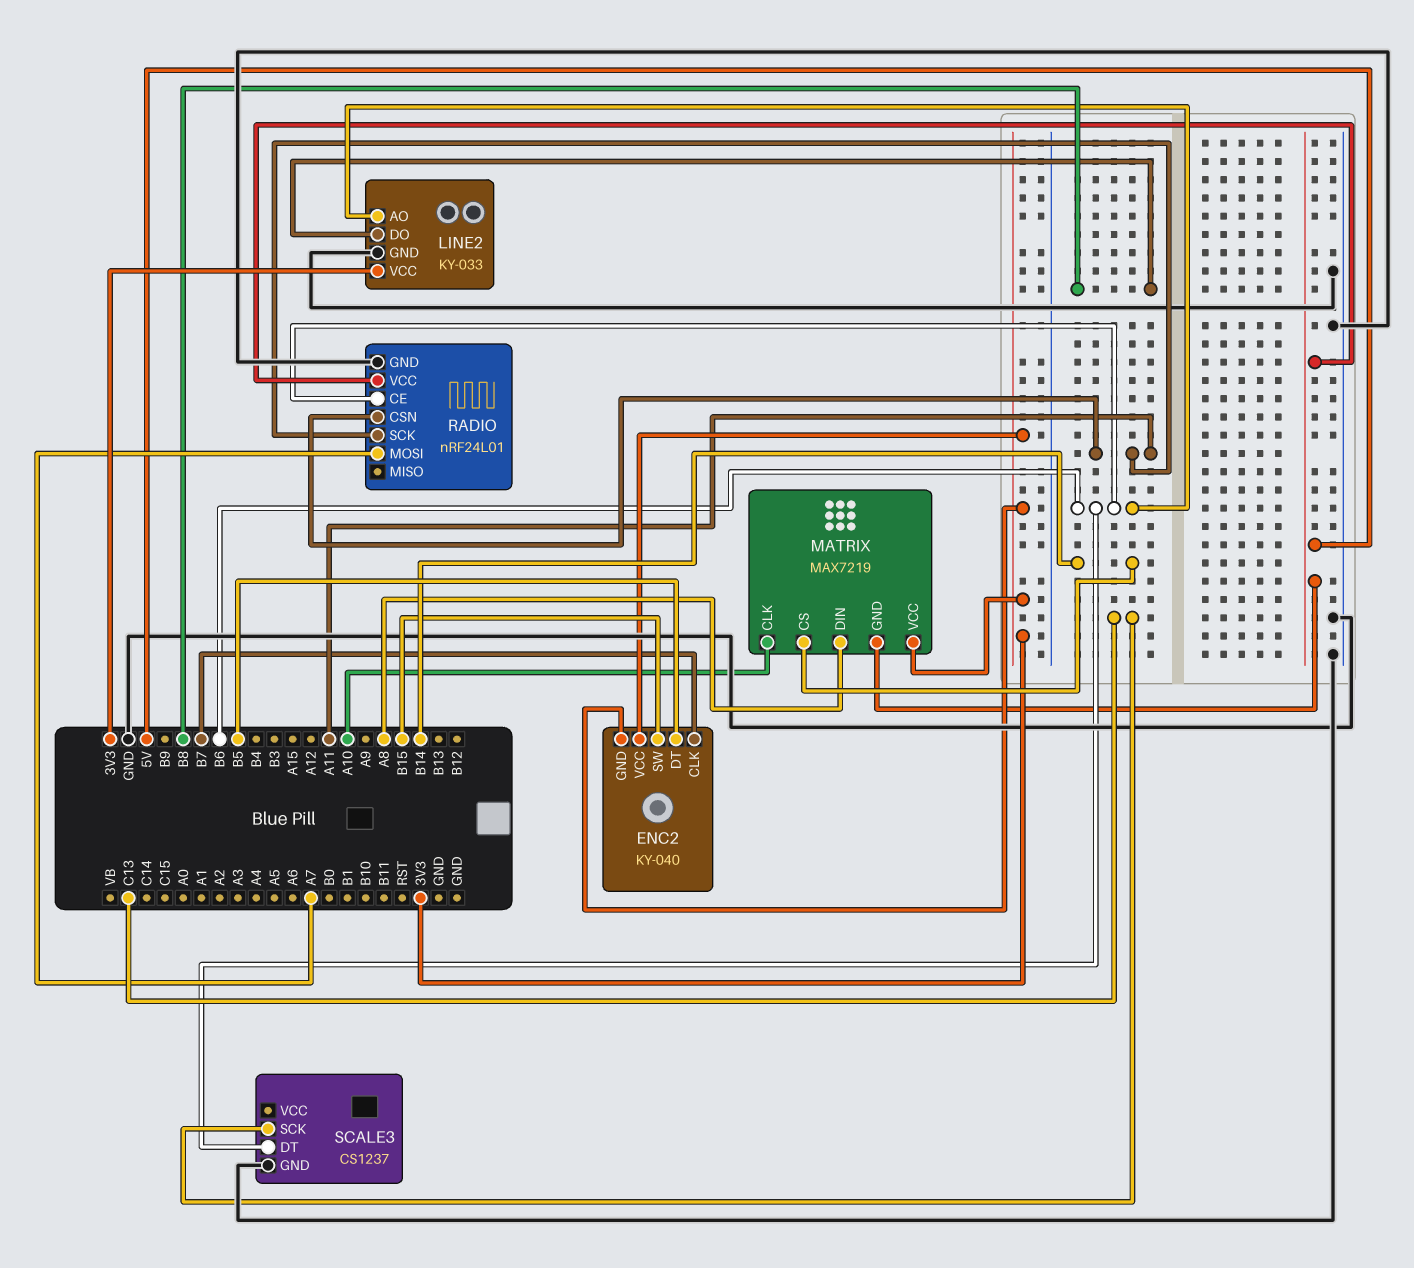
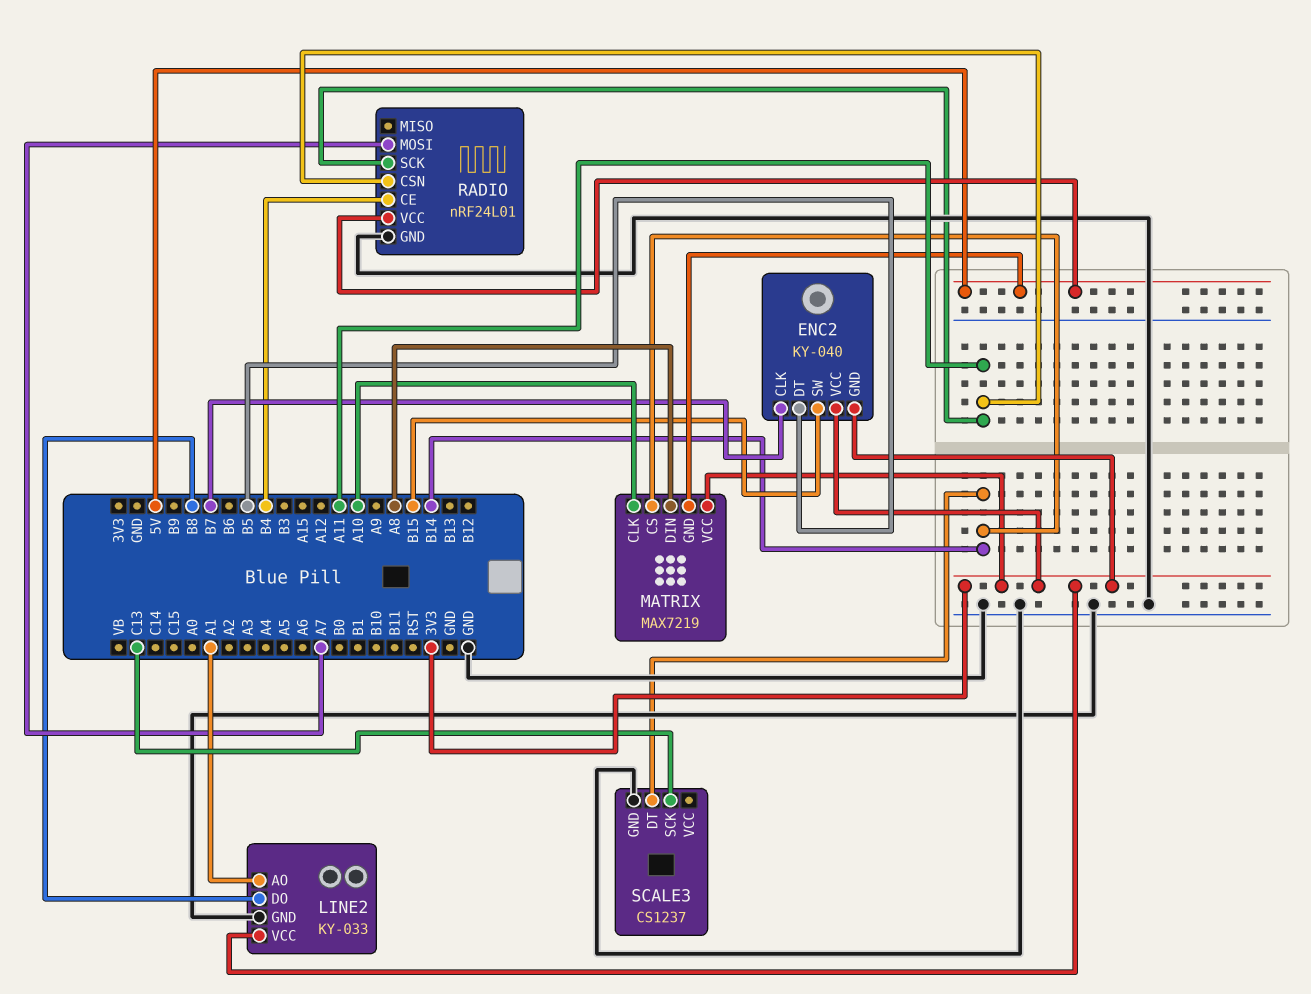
LINE2 pin AO: B6 -> A1
RADIO pin CE: B6 -> B4
SCALE3 pin DT: B6 -> B14

